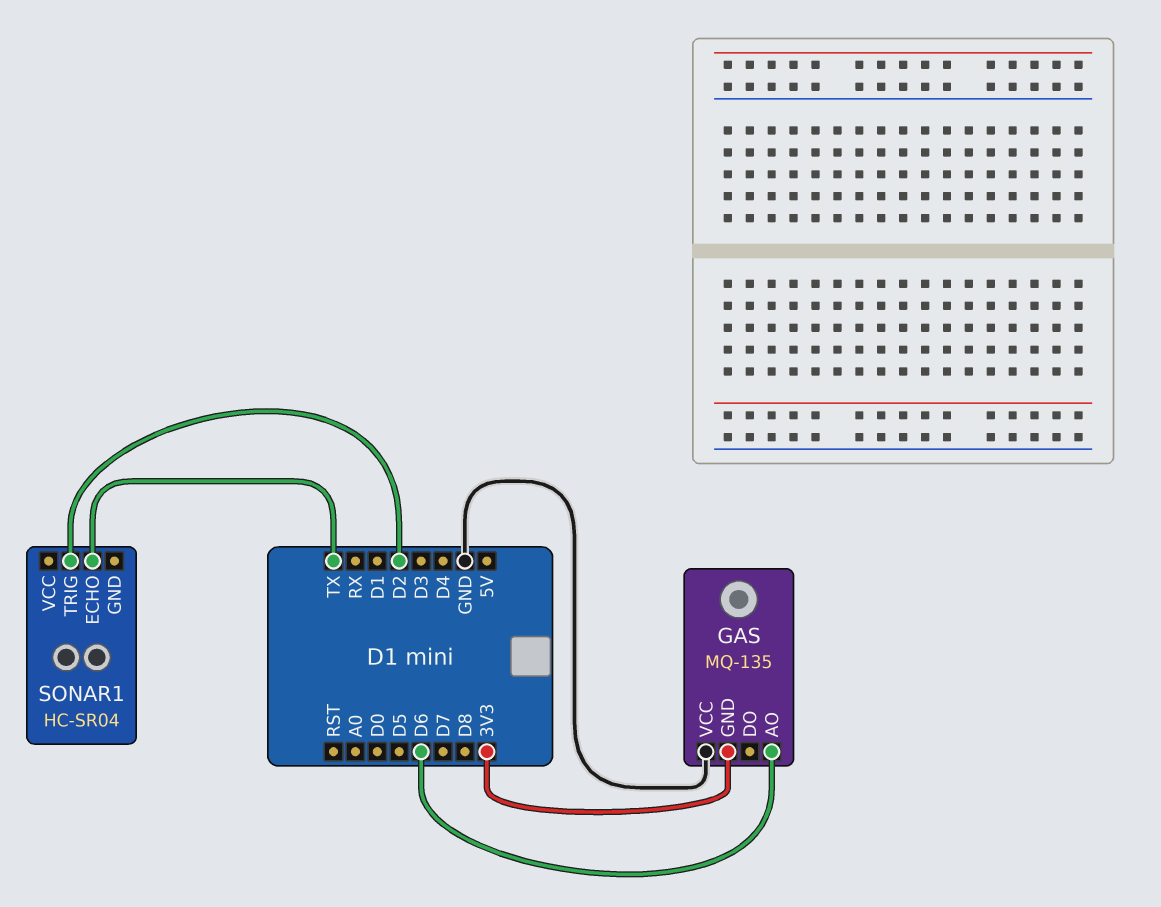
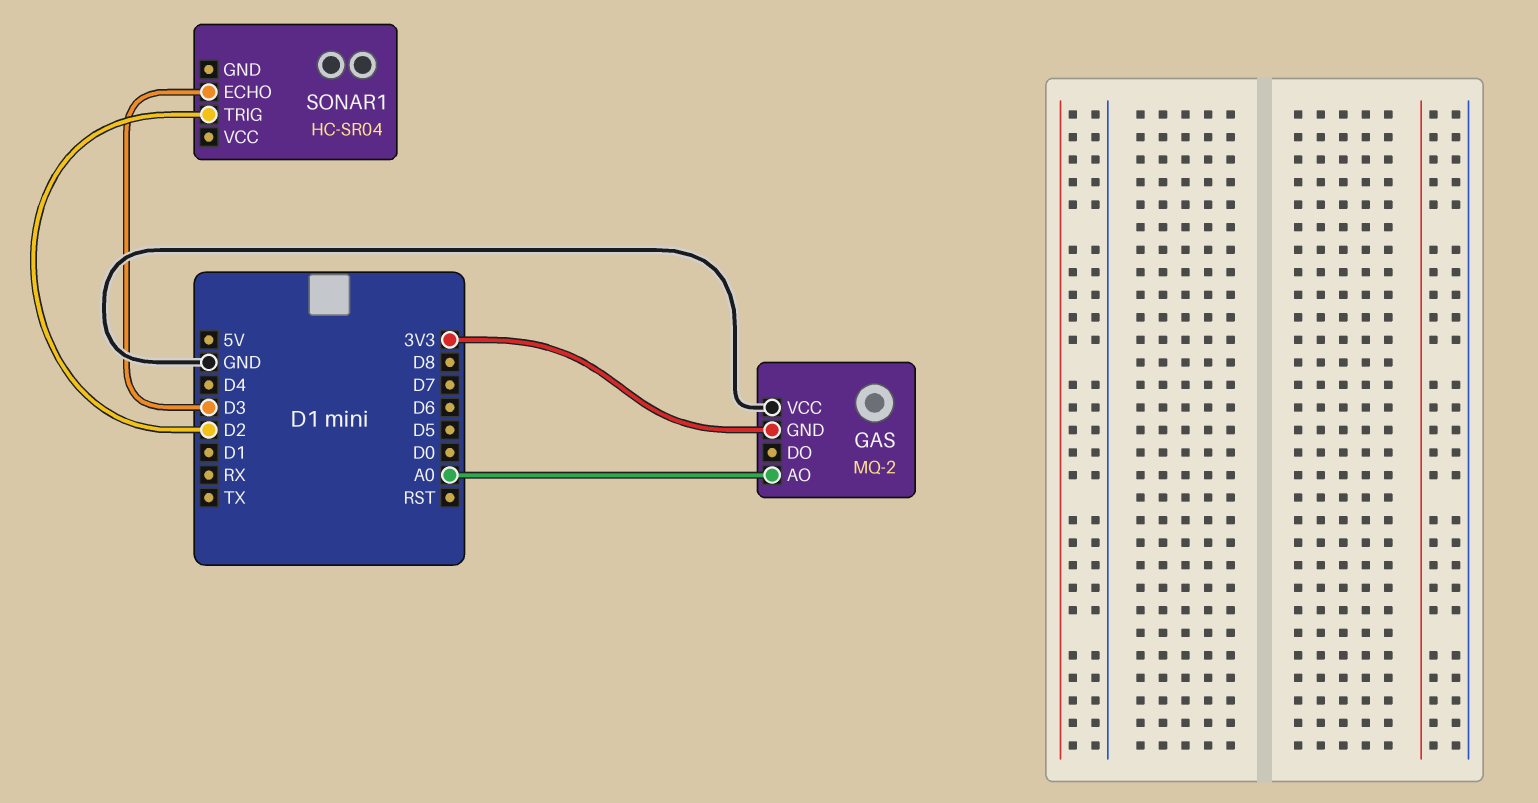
GAS: MQ-135 -> MQ-2
GAS pin AO: D6 -> A0
SONAR1 pin ECHO: TX -> D3

